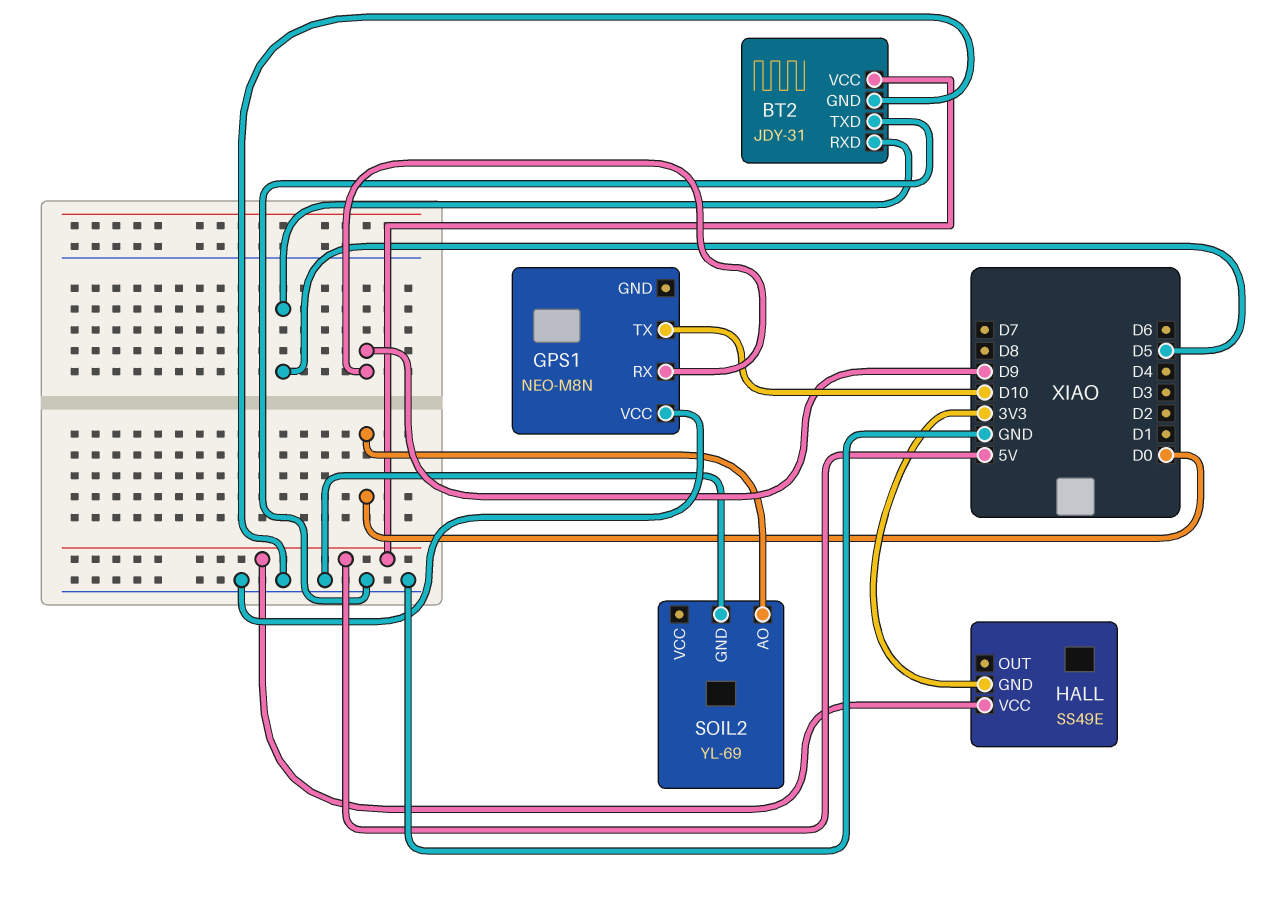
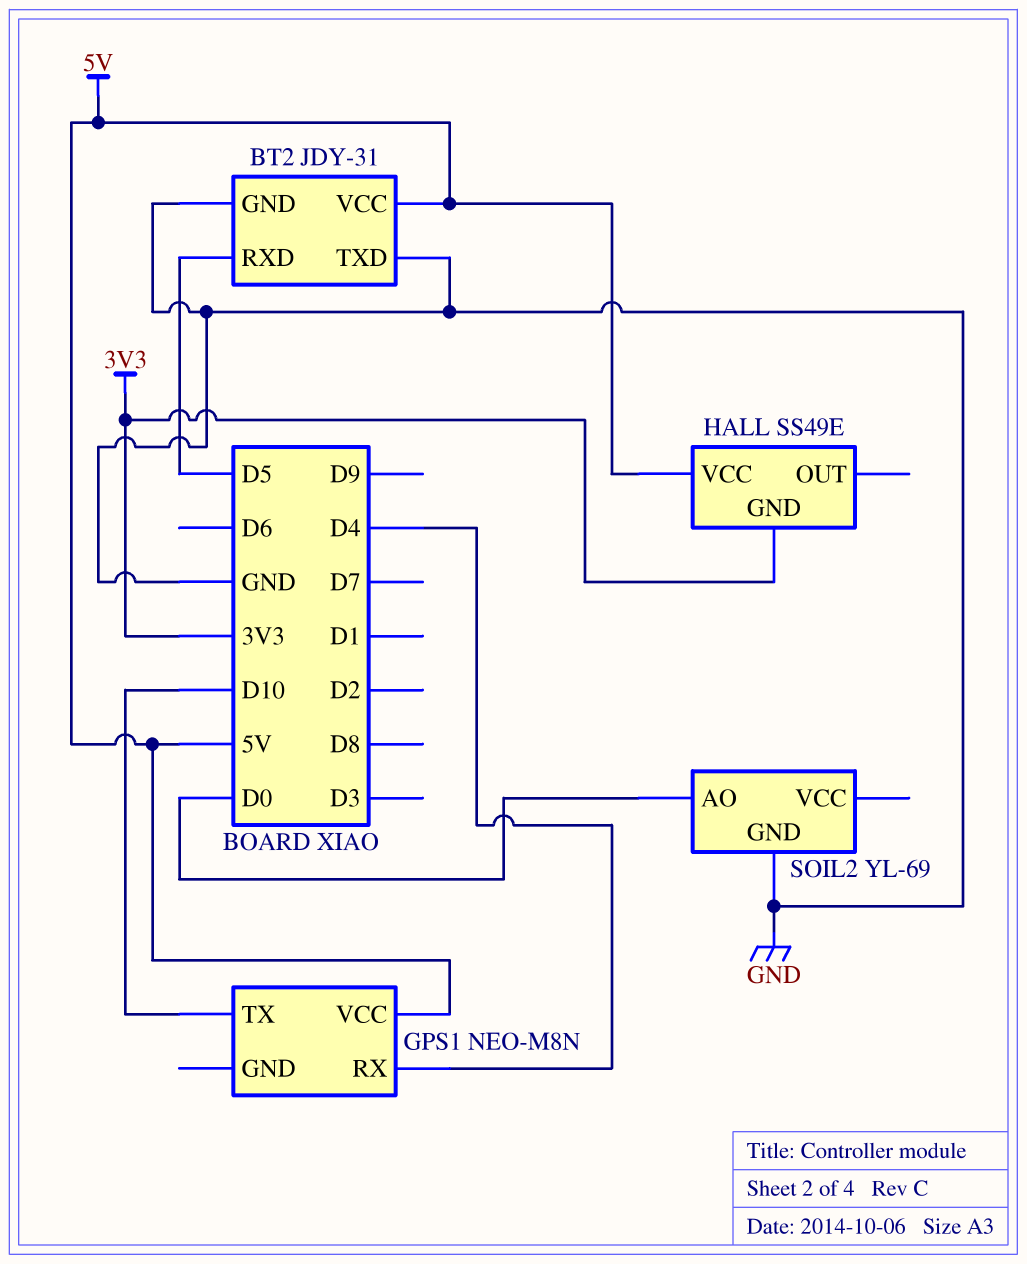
GPS1 pin RX: D9 -> D4
GPS1 pin VCC: GND -> 5V

